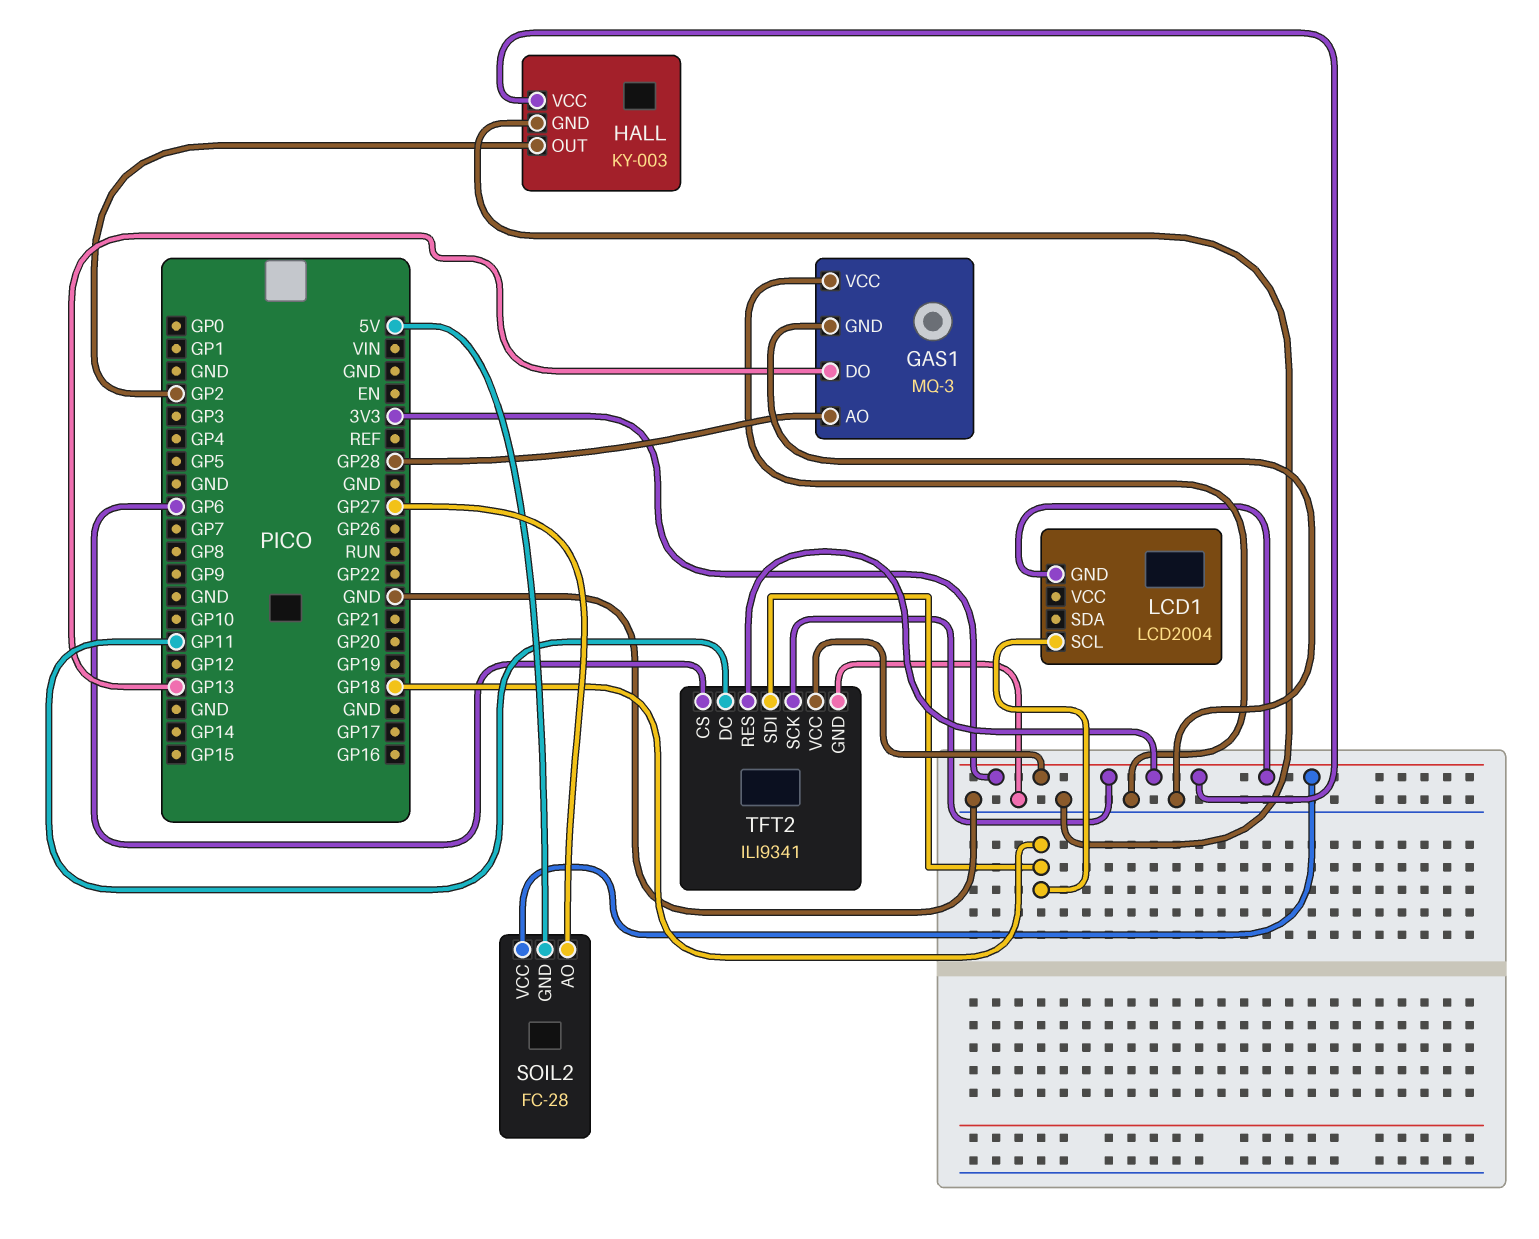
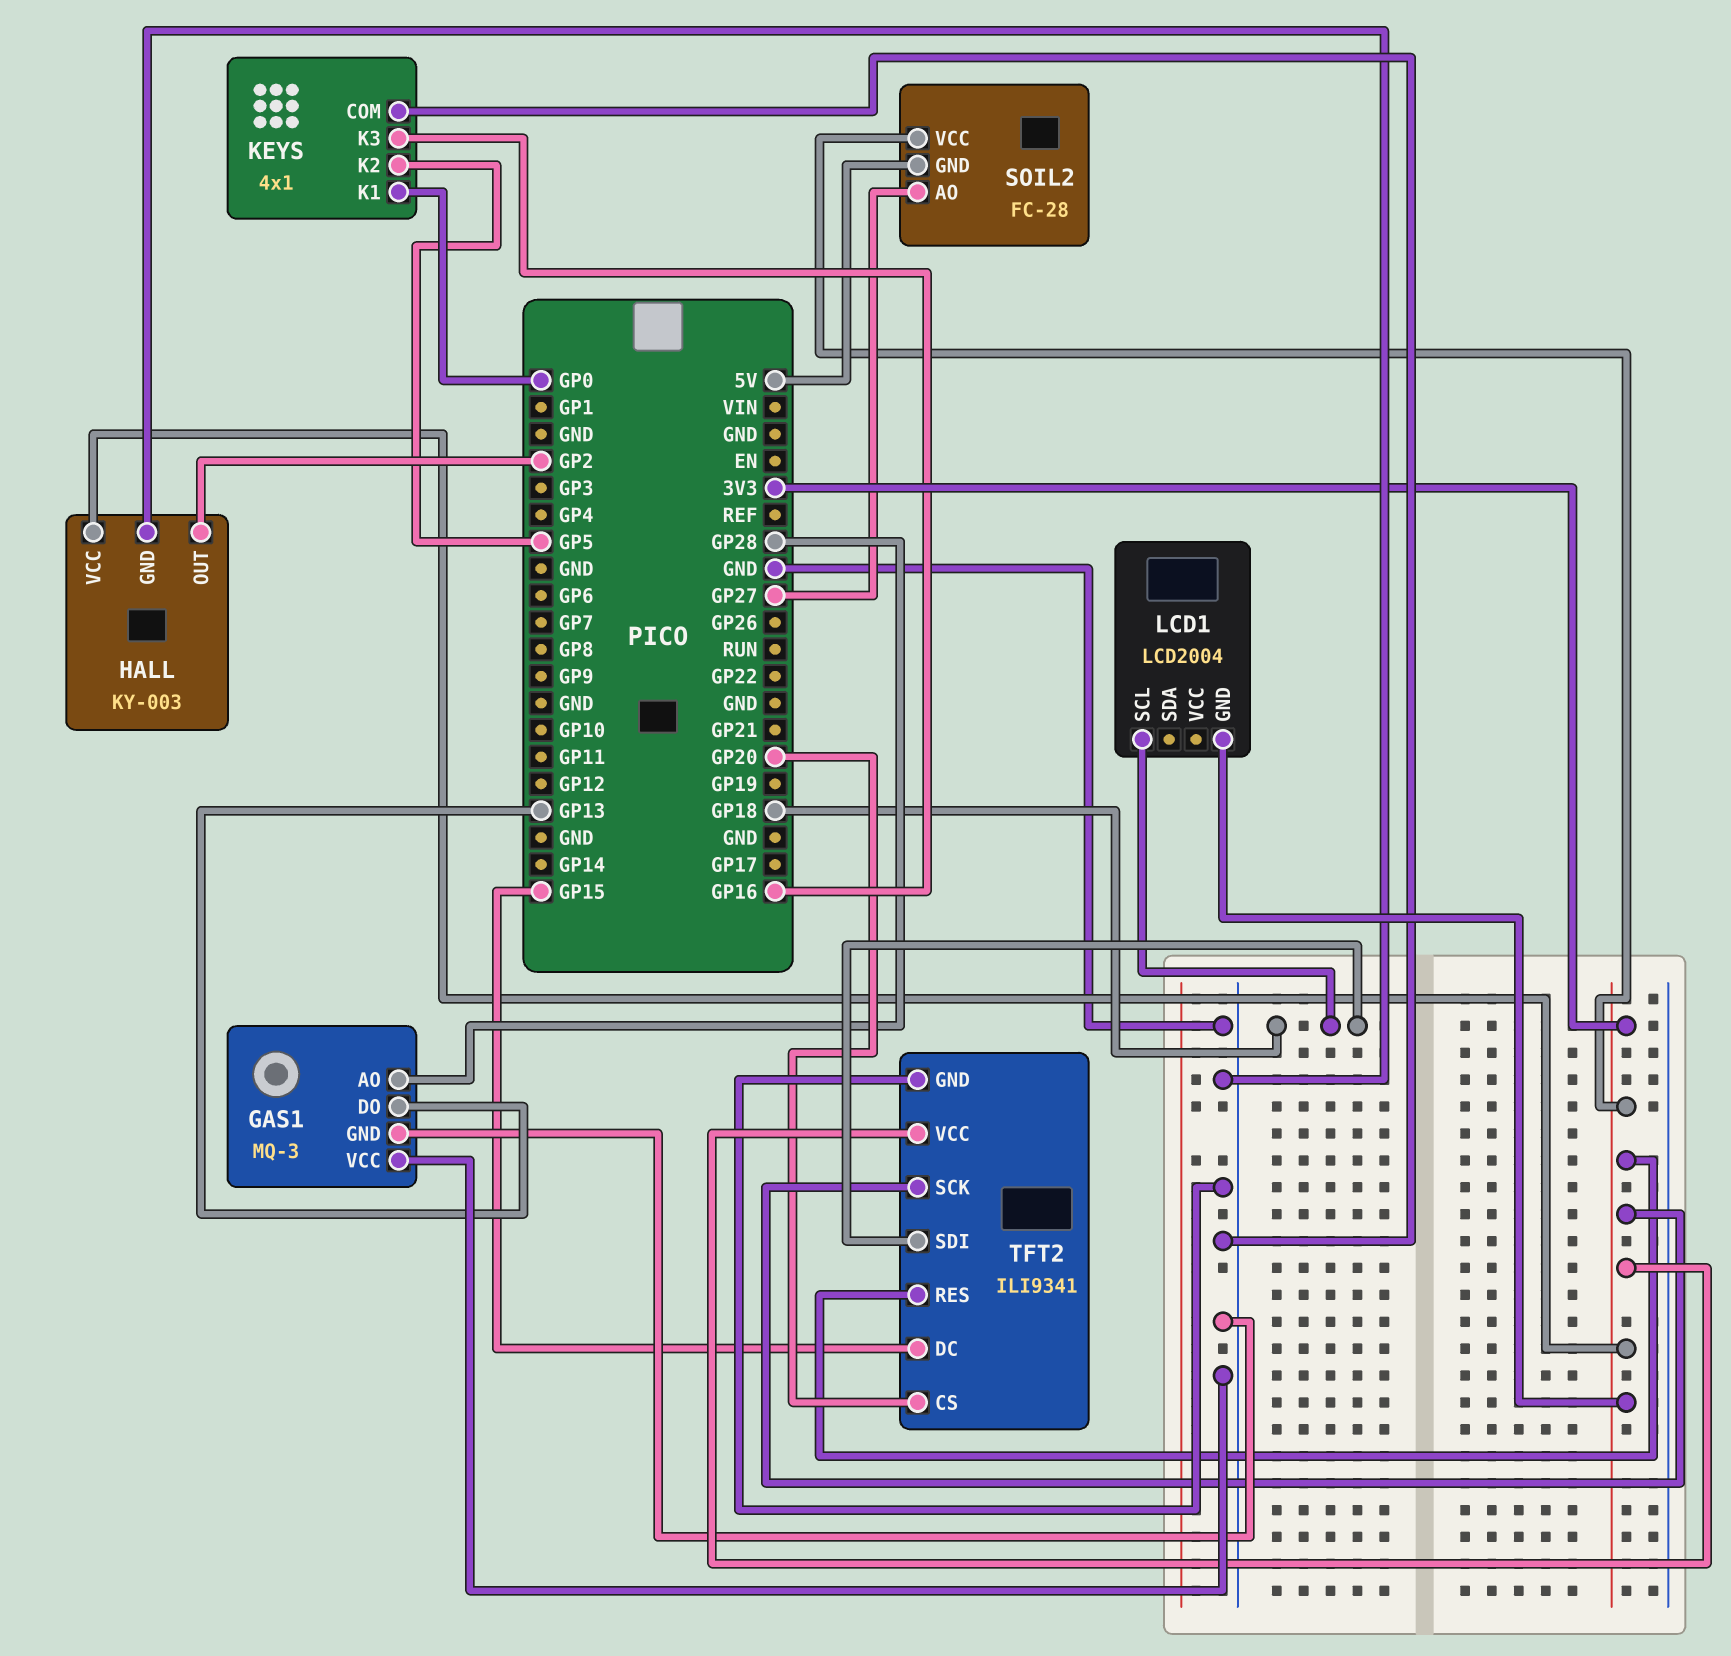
KEYS: none -> 4x1
KEYS pin COM: none -> GND
KEYS pin K1: none -> GP0
KEYS pin K2: none -> GP5
KEYS pin K3: none -> GP16
TFT2 pin CS: GP6 -> GP20
TFT2 pin DC: GP11 -> GP15

